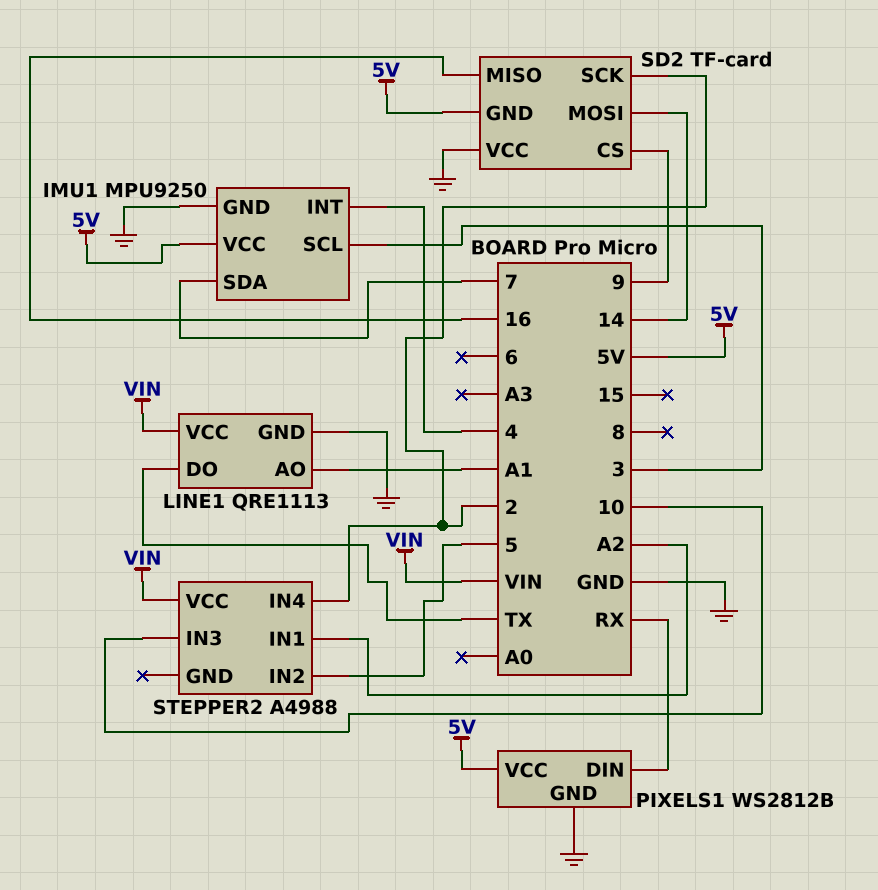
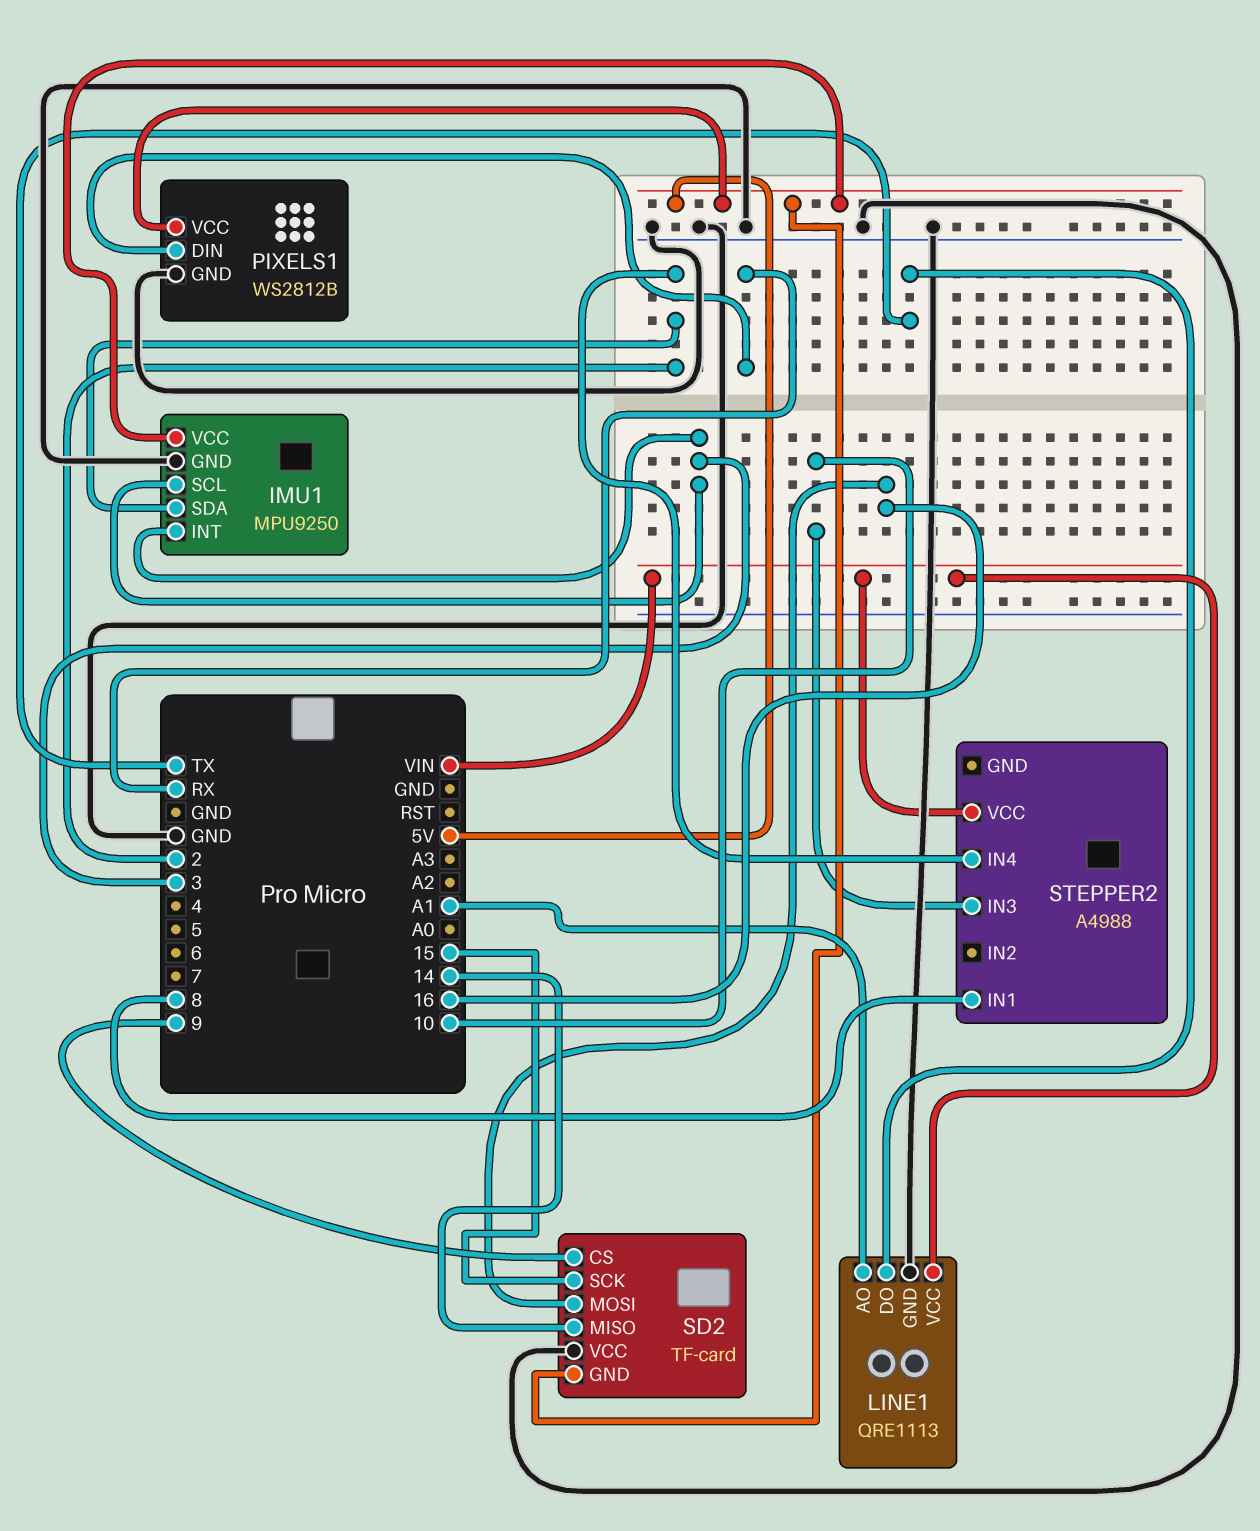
IMU1 pin INT: 4 -> 3
IMU1 pin SDA: 7 -> 2
SD2 pin MISO: 16 -> 14
SD2 pin MOSI: 14 -> 16
SD2 pin SCK: 2 -> 15
STEPPER2 pin IN1: A2 -> 8
STEPPER2 pin IN2: 5 -> none

